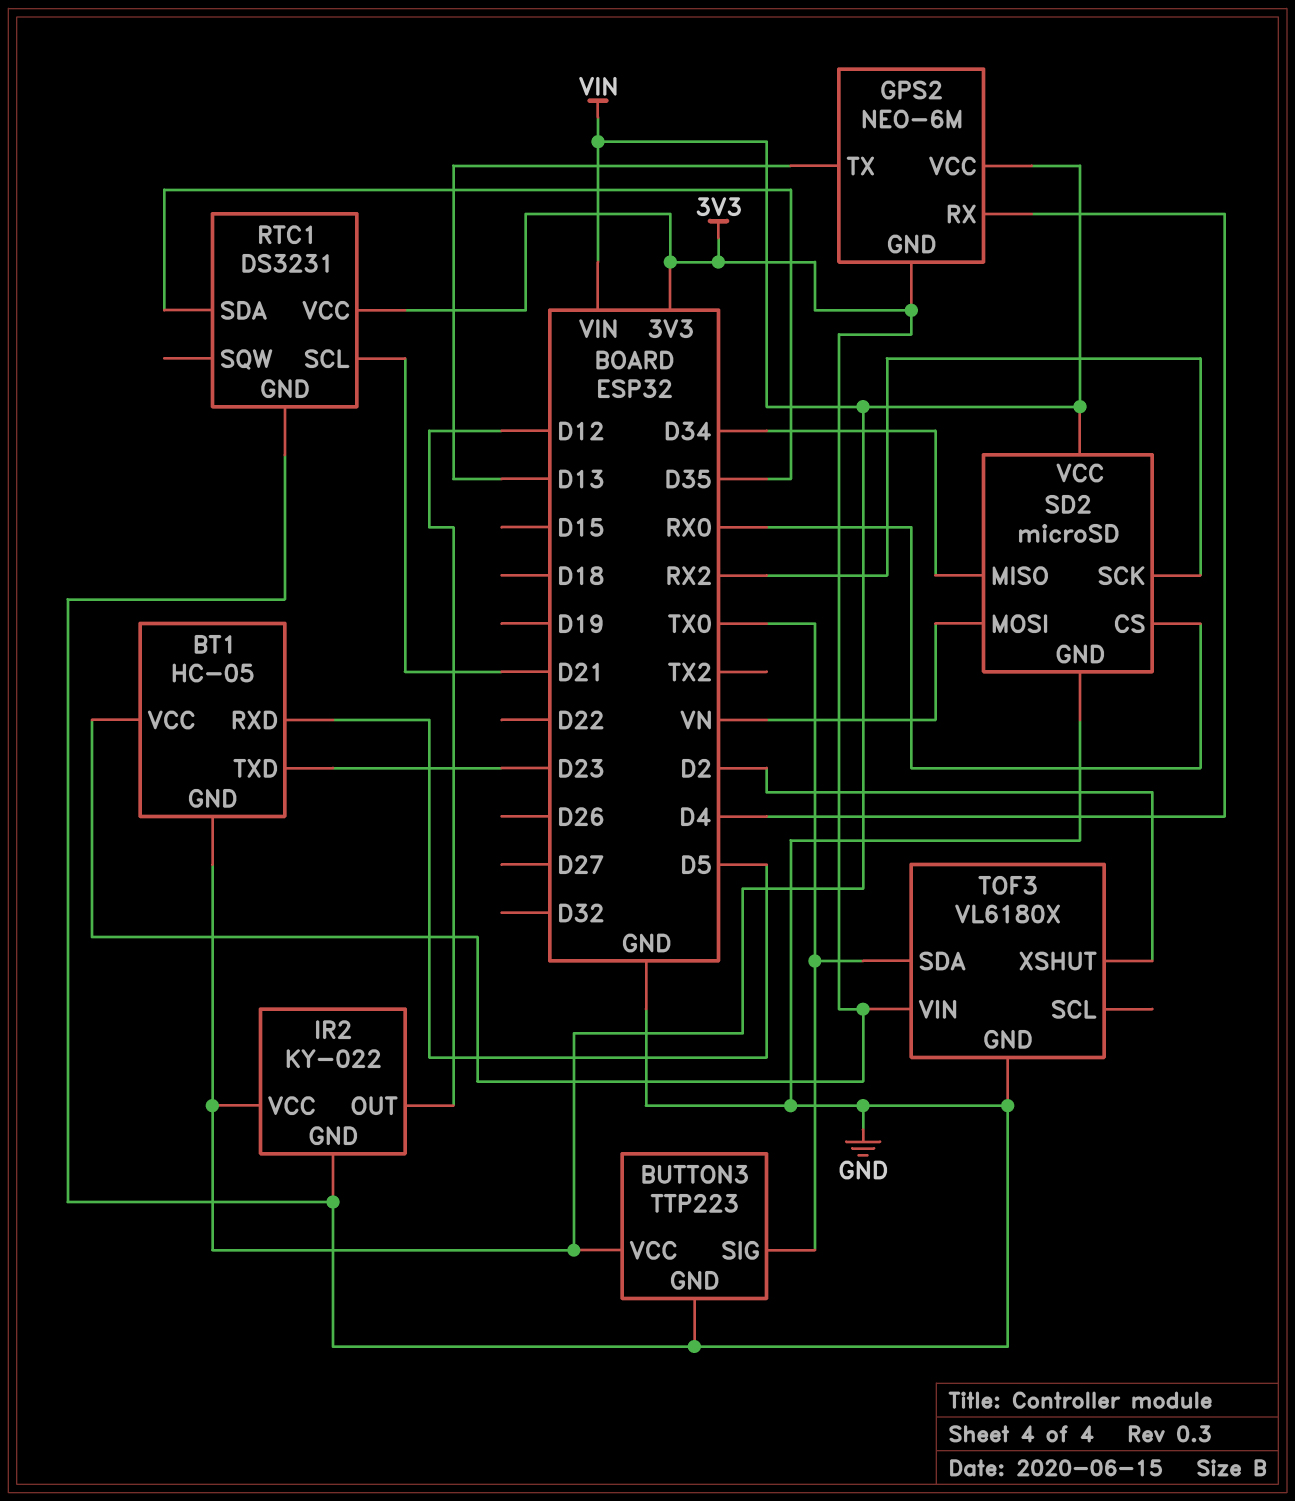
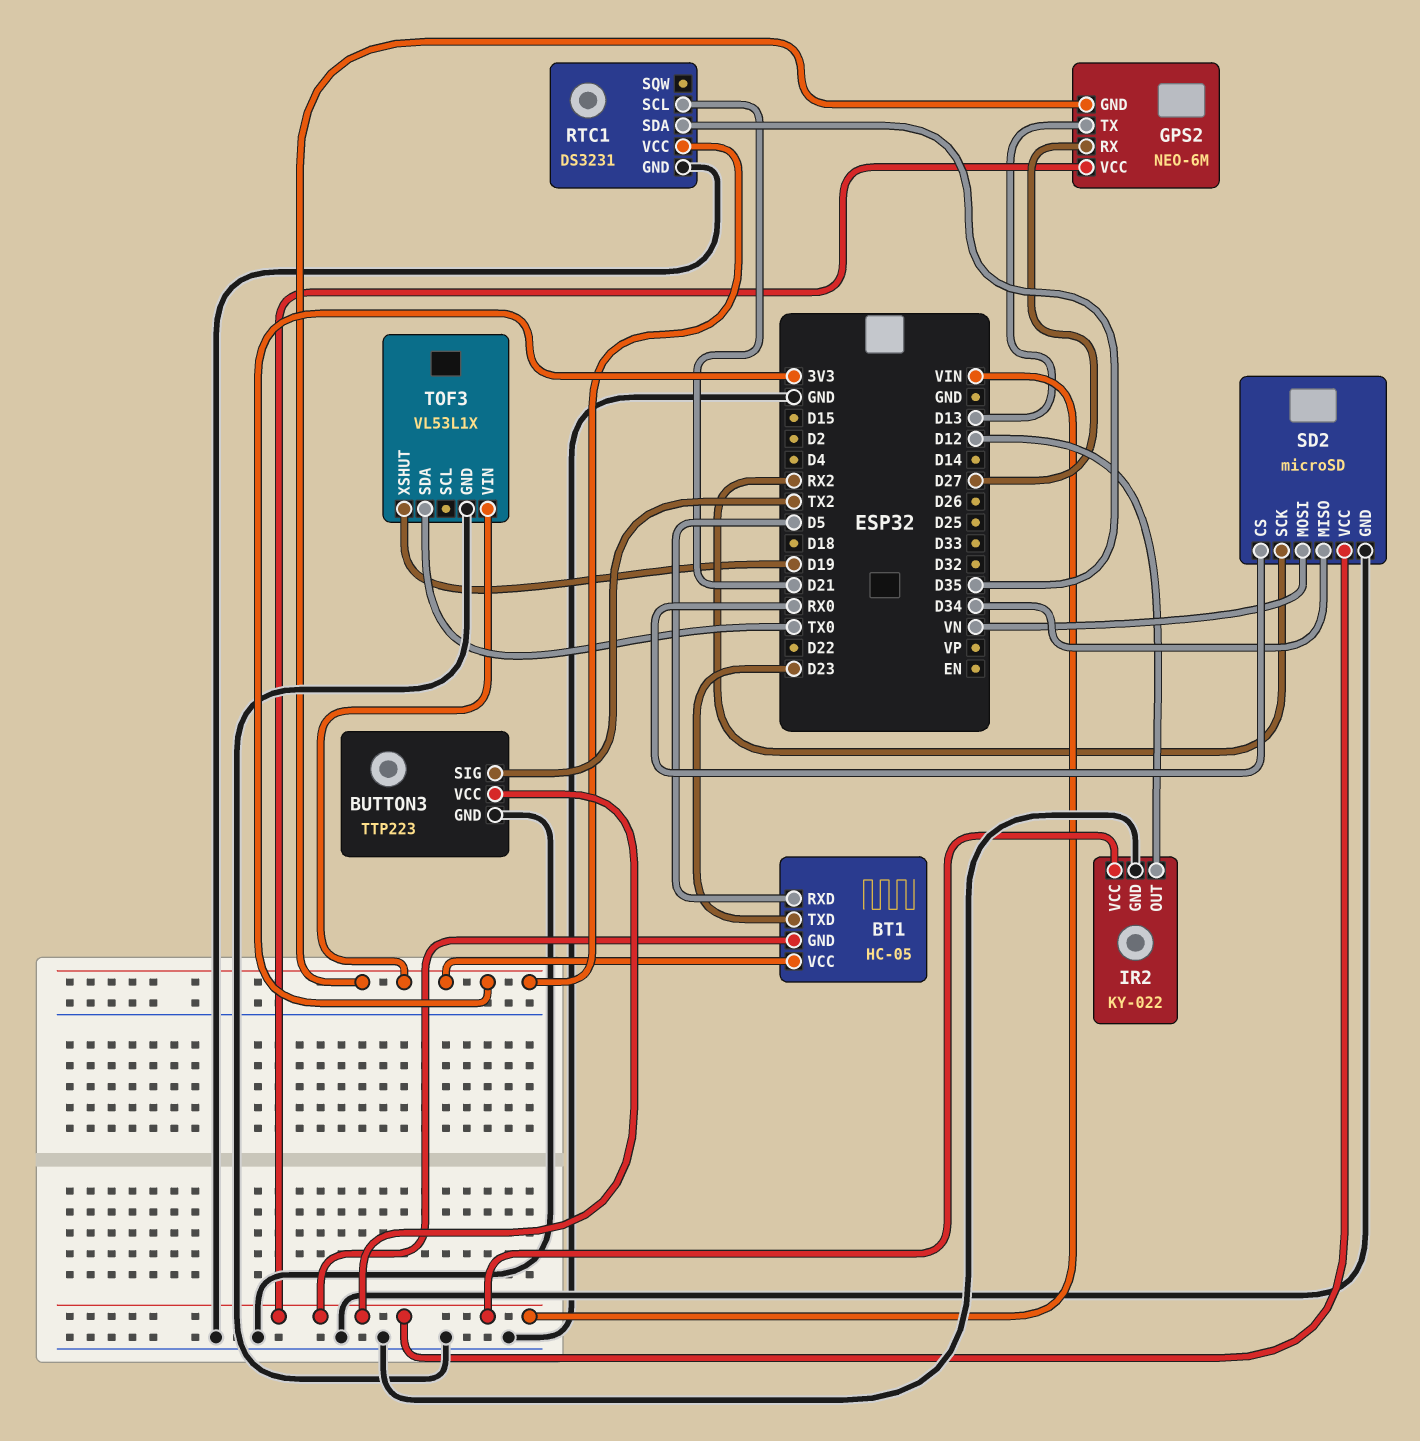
BUTTON3 pin SIG: TX0 -> TX2
GPS2 pin RX: D4 -> D27
TOF3: VL6180X -> VL53L1X
TOF3 pin XSHUT: D2 -> D19

